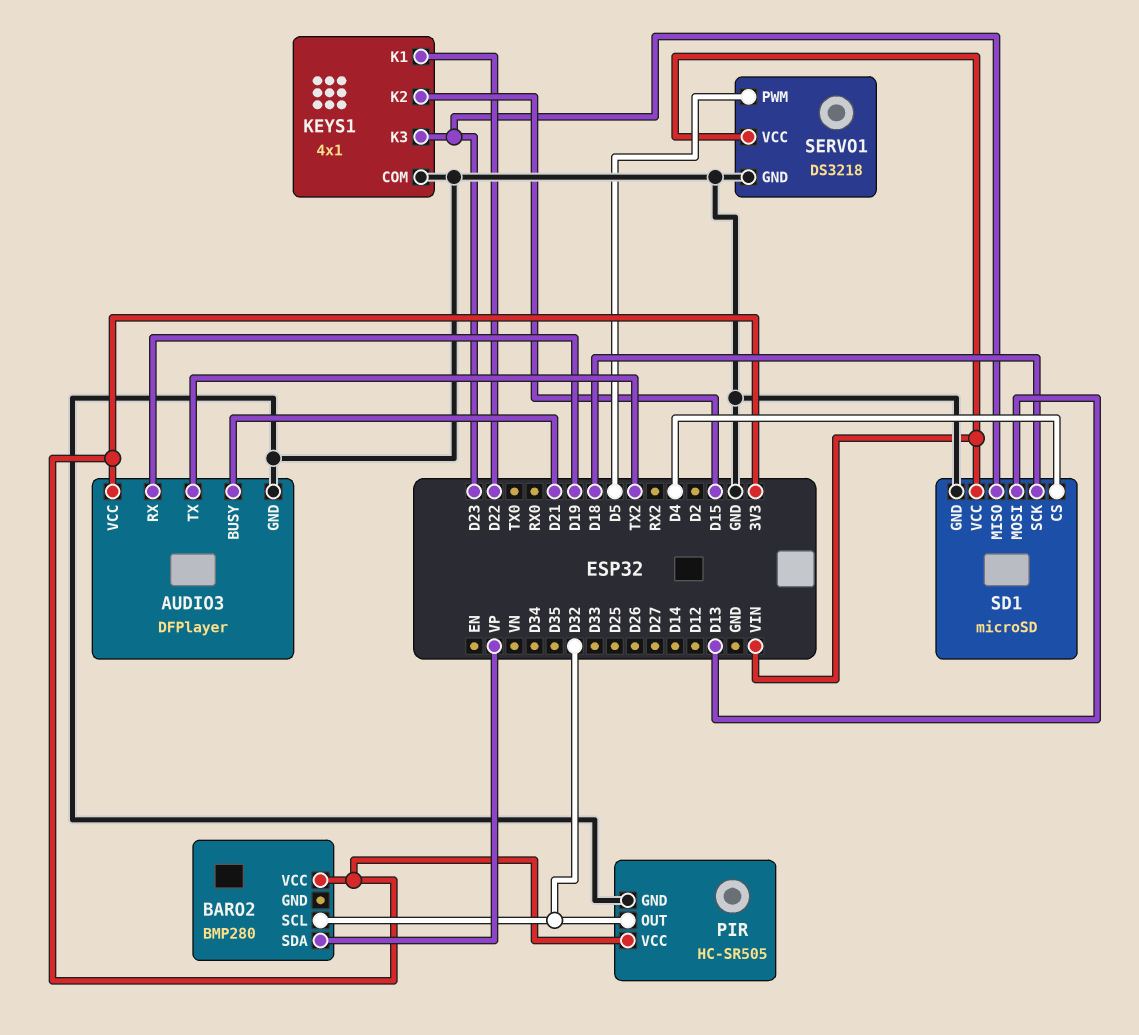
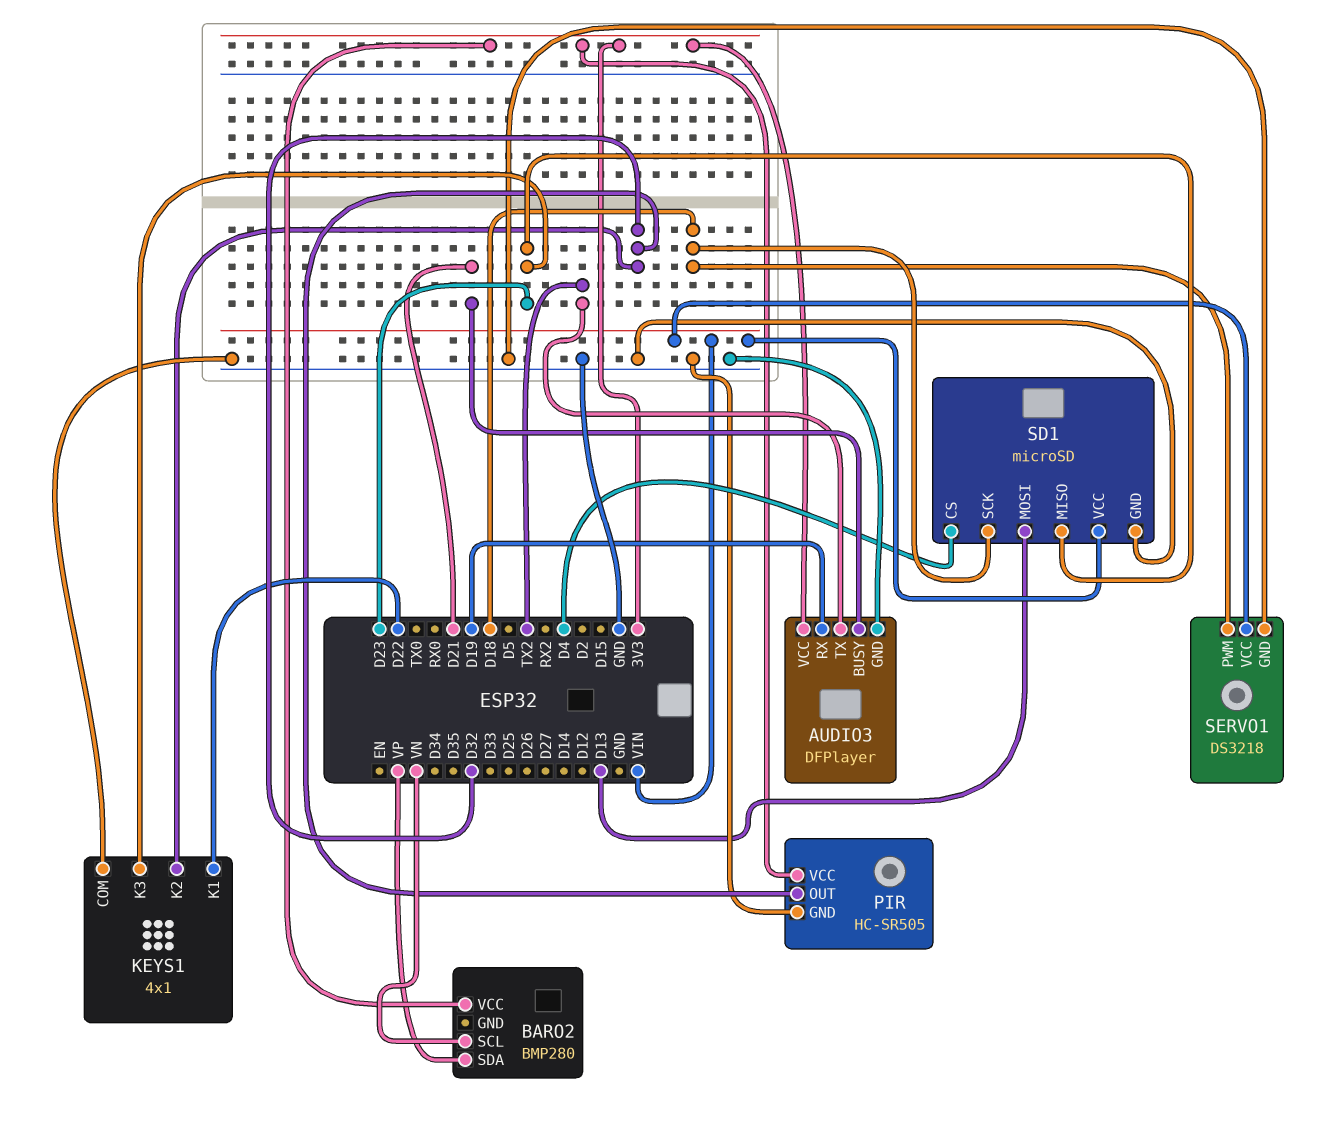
BARO2 pin SCL: D32 -> VN
KEYS1 pin K2: D15 -> D32
SERVO1 pin PWM: D5 -> D18

